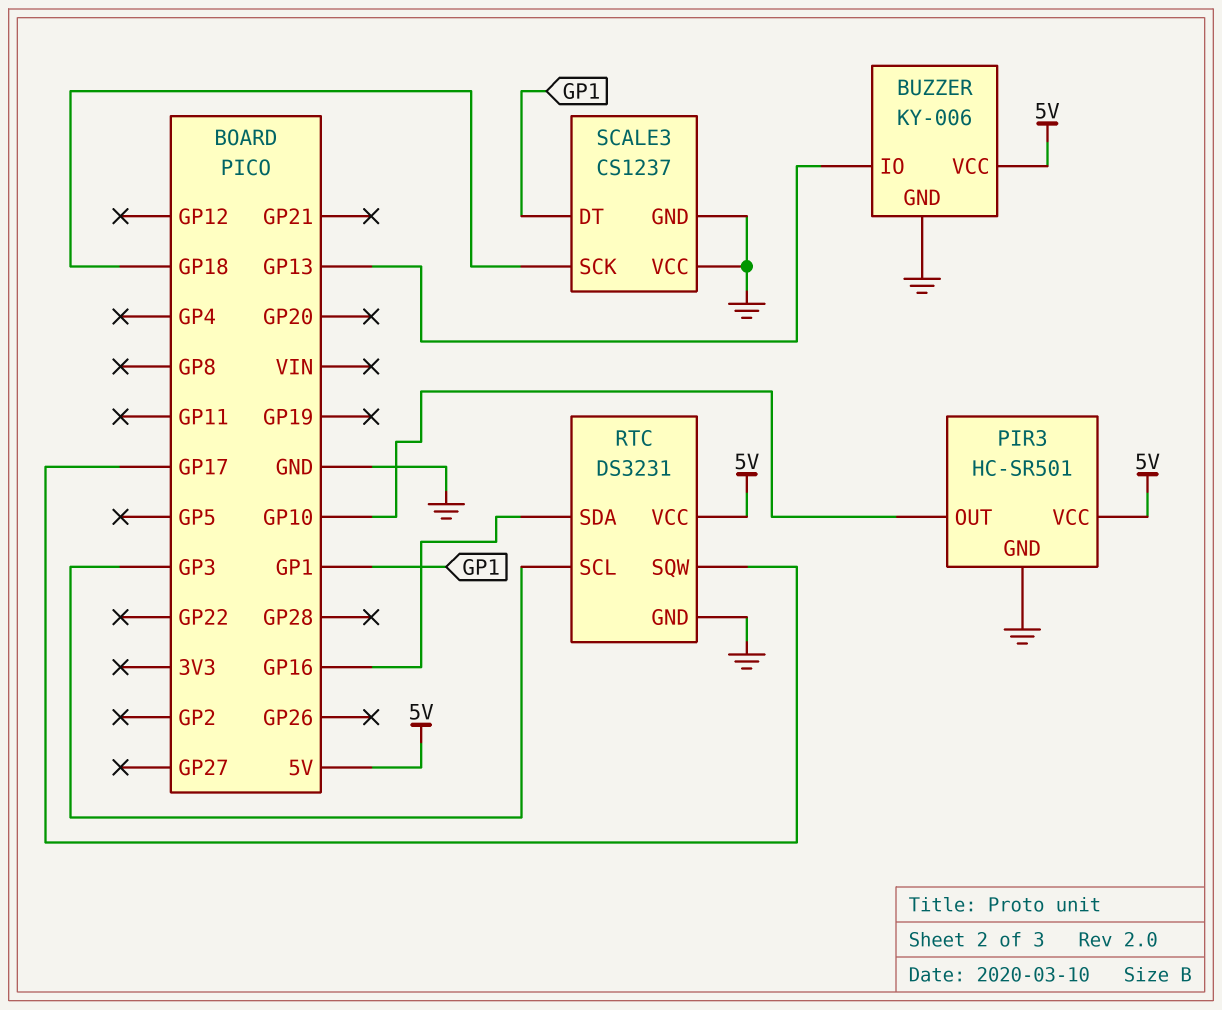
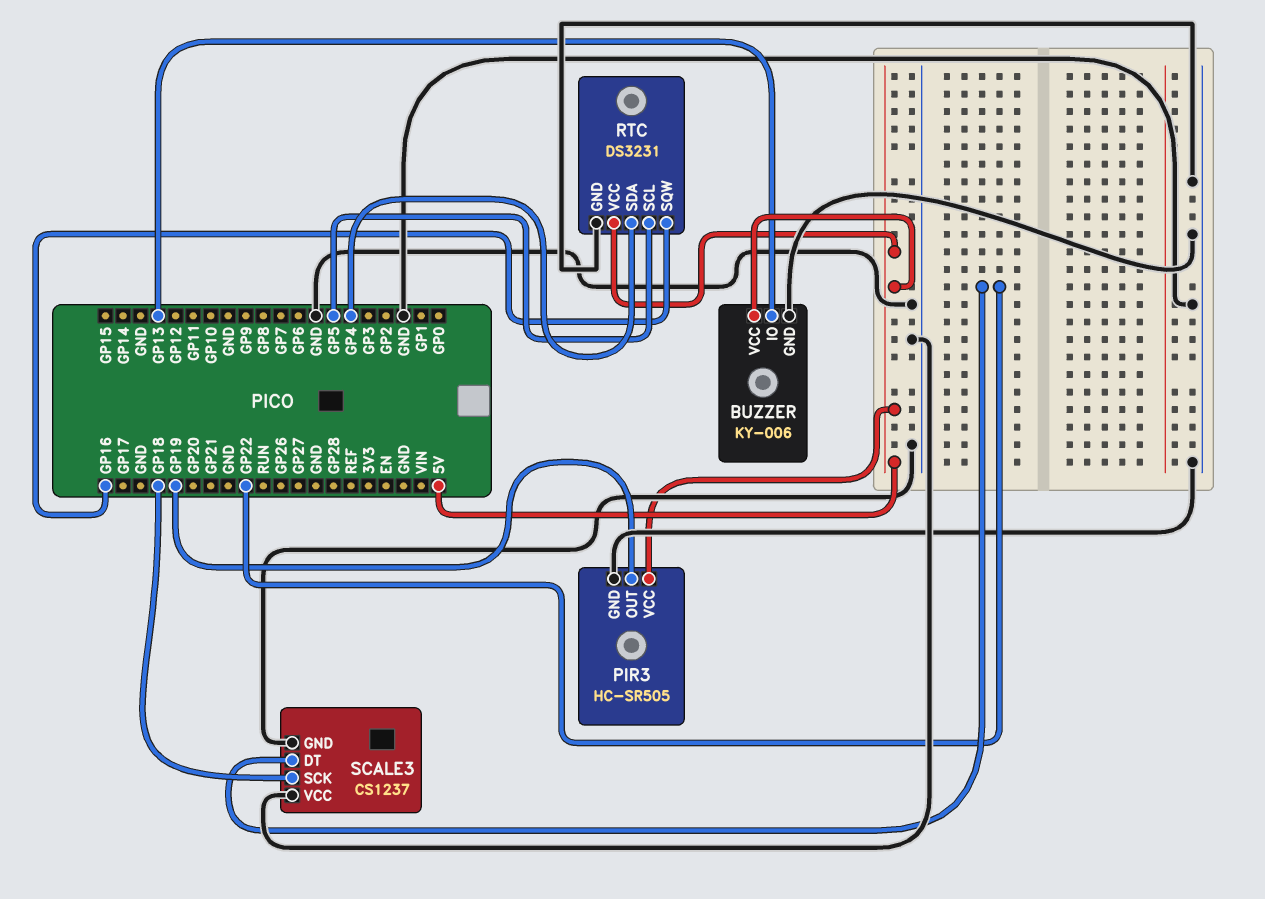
PIR3: HC-SR501 -> HC-SR505
PIR3 pin OUT: GP10 -> GP19
RTC pin SCL: GP3 -> GP5
RTC pin SDA: GP16 -> GP4
RTC pin SQW: GP17 -> GP16
SCALE3 pin DT: GP1 -> GP22

